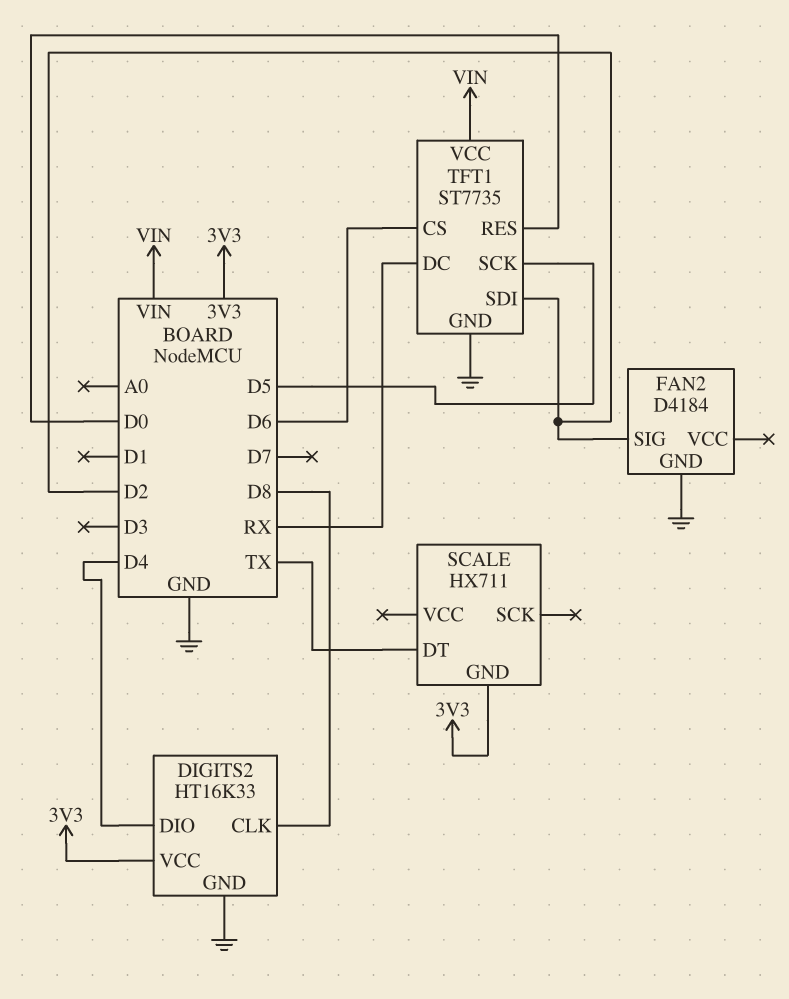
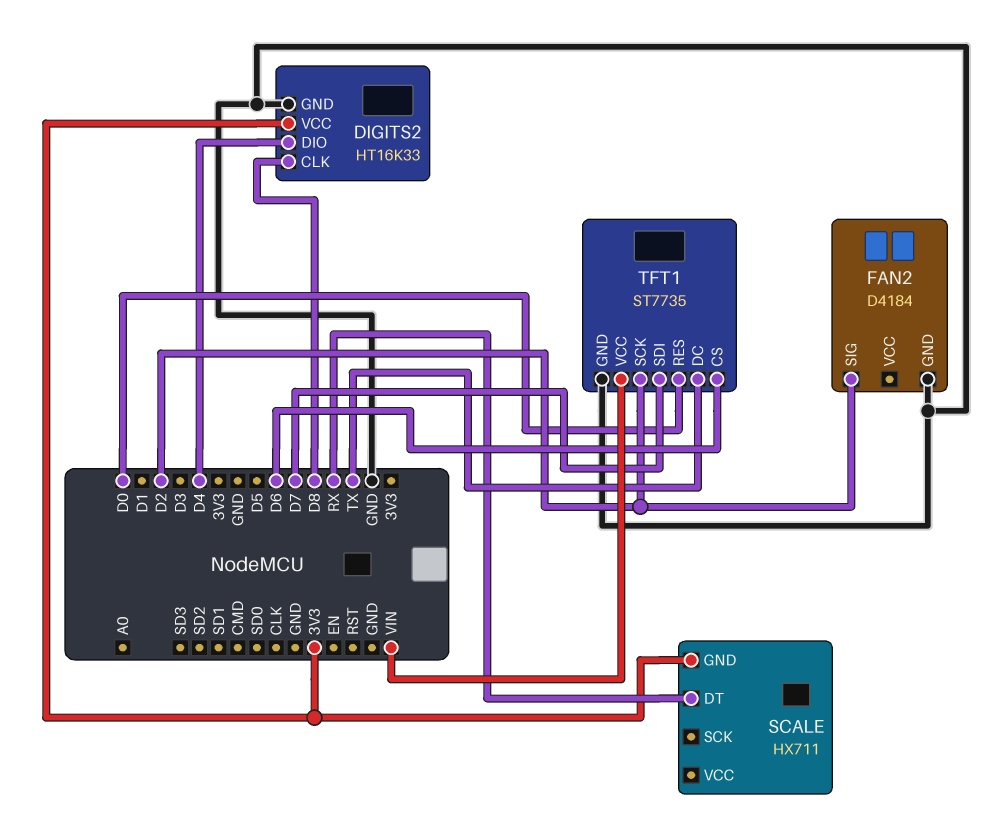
SCALE pin DT: TX -> RX
TFT1 pin DC: RX -> TX
TFT1 pin SCK: D5 -> D2
TFT1 pin SDI: D2 -> D7

